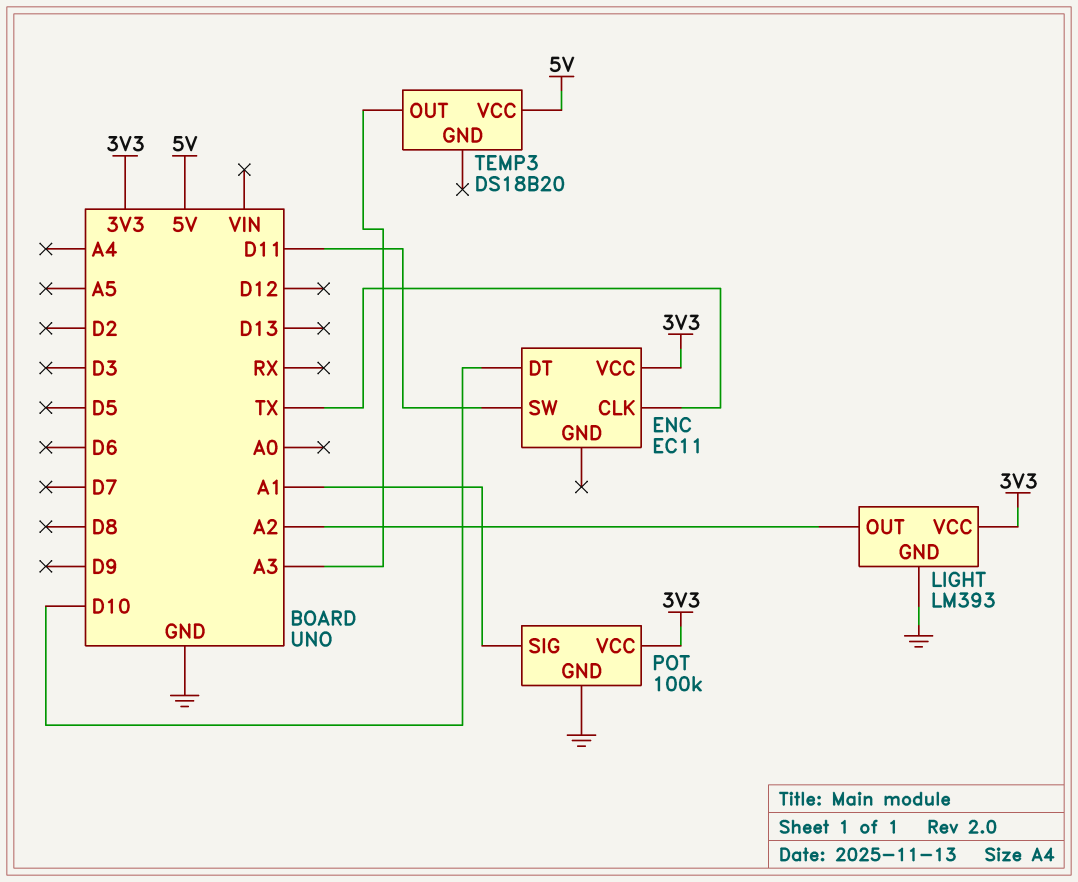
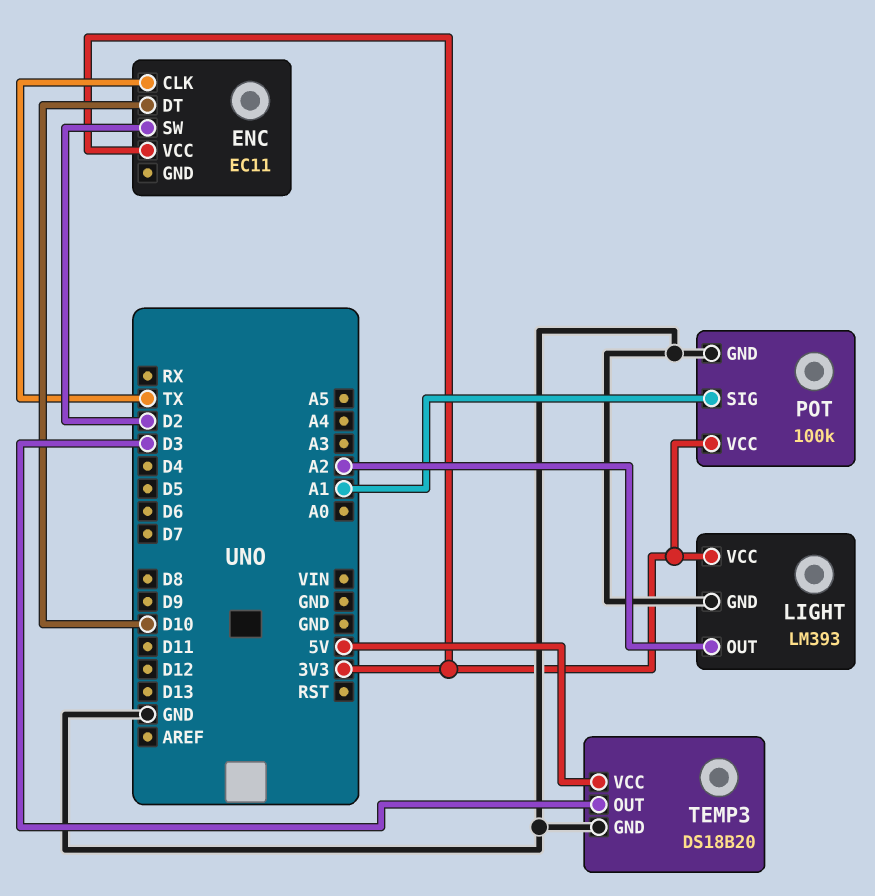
ENC pin SW: D11 -> D2
TEMP3 pin GND: none -> GND
TEMP3 pin OUT: A3 -> D3

